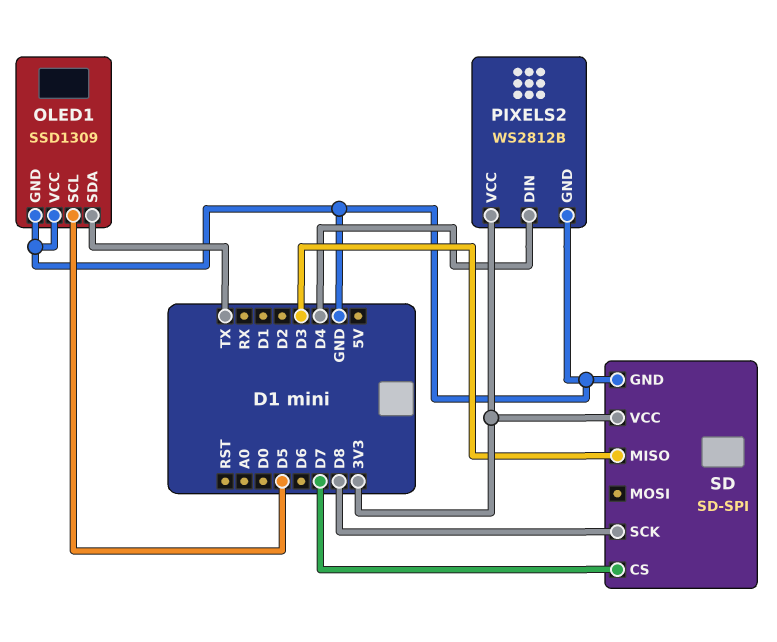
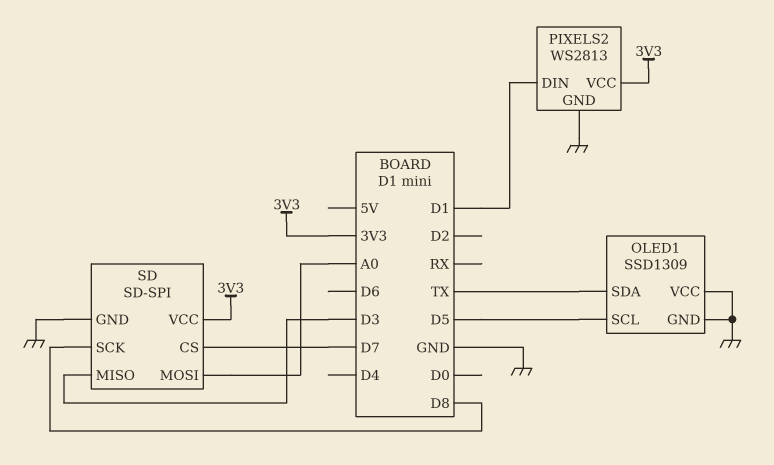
PIXELS2: WS2812B -> WS2813
PIXELS2 pin DIN: D4 -> D1
SD pin MOSI: none -> A0

